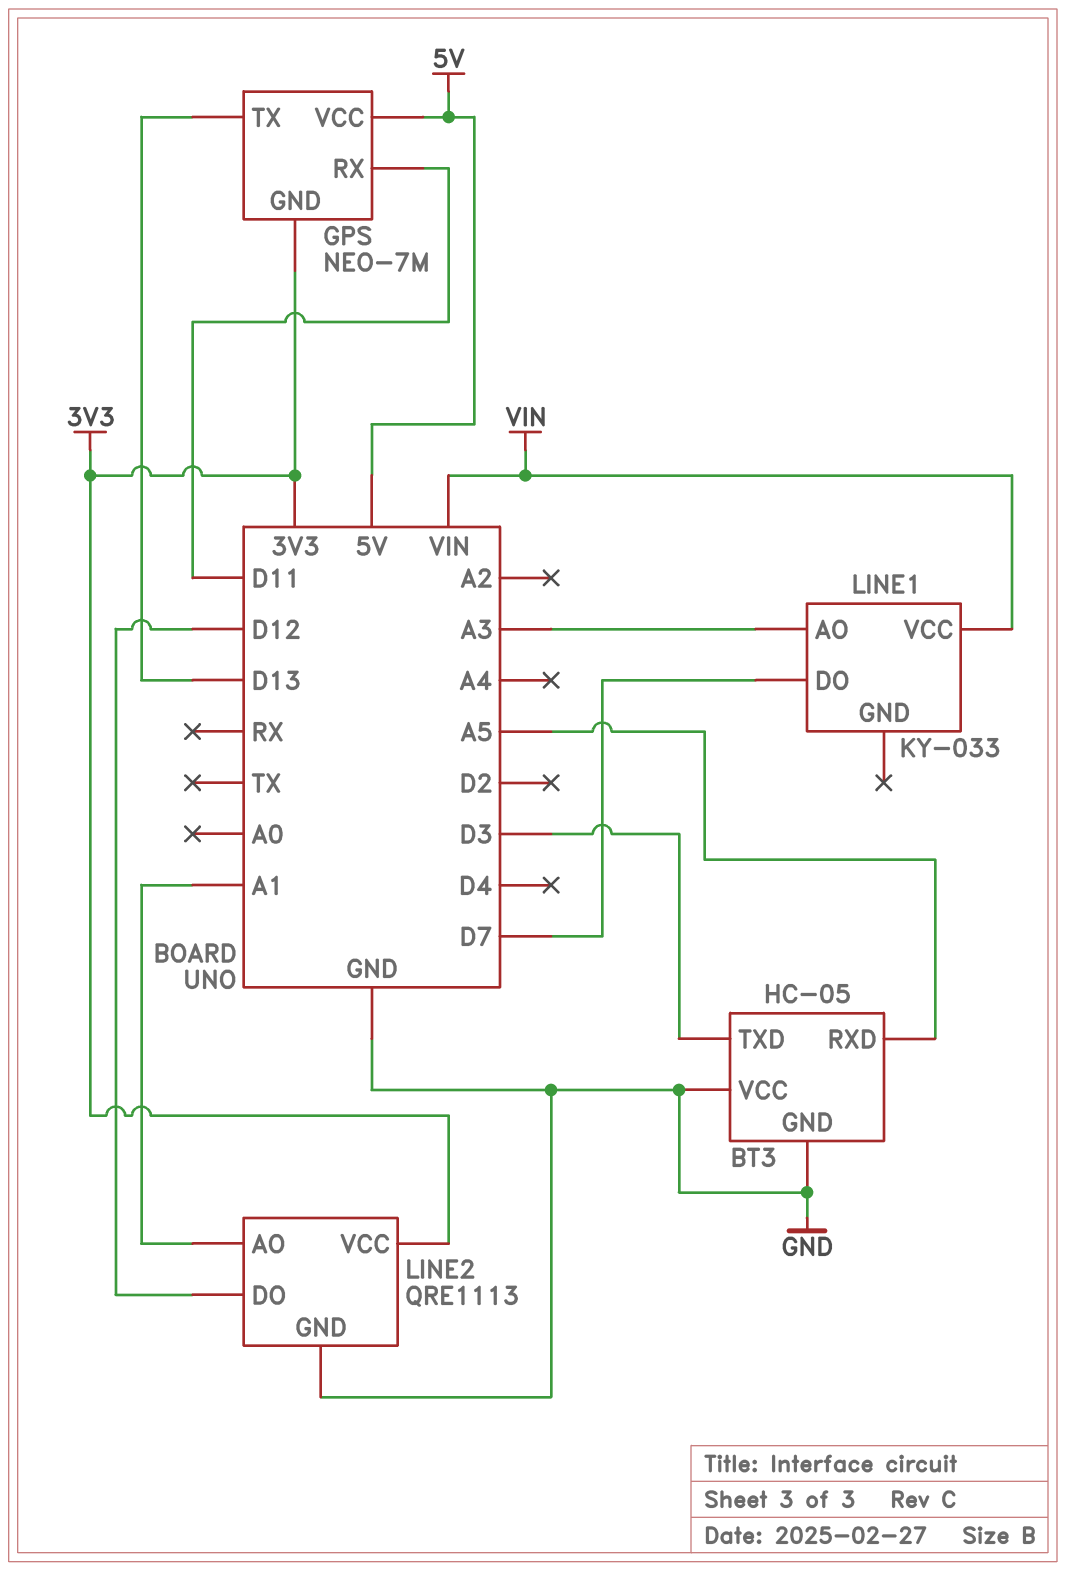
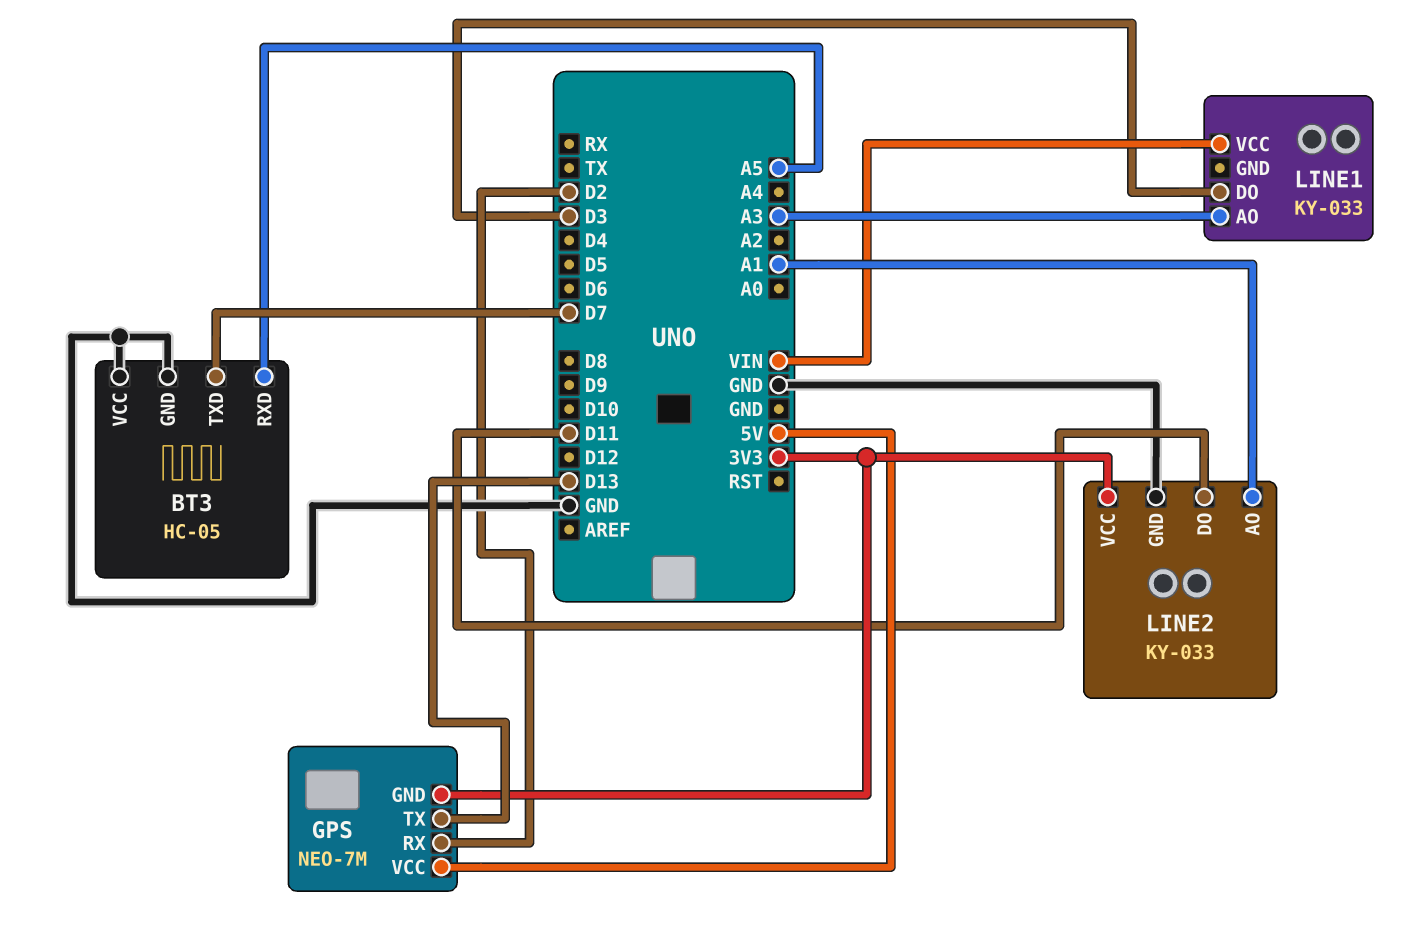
BT3 pin TXD: D3 -> D7
GPS pin RX: D11 -> D2
LINE1 pin DO: D7 -> D3
LINE2: QRE1113 -> KY-033
LINE2 pin DO: D12 -> D11

